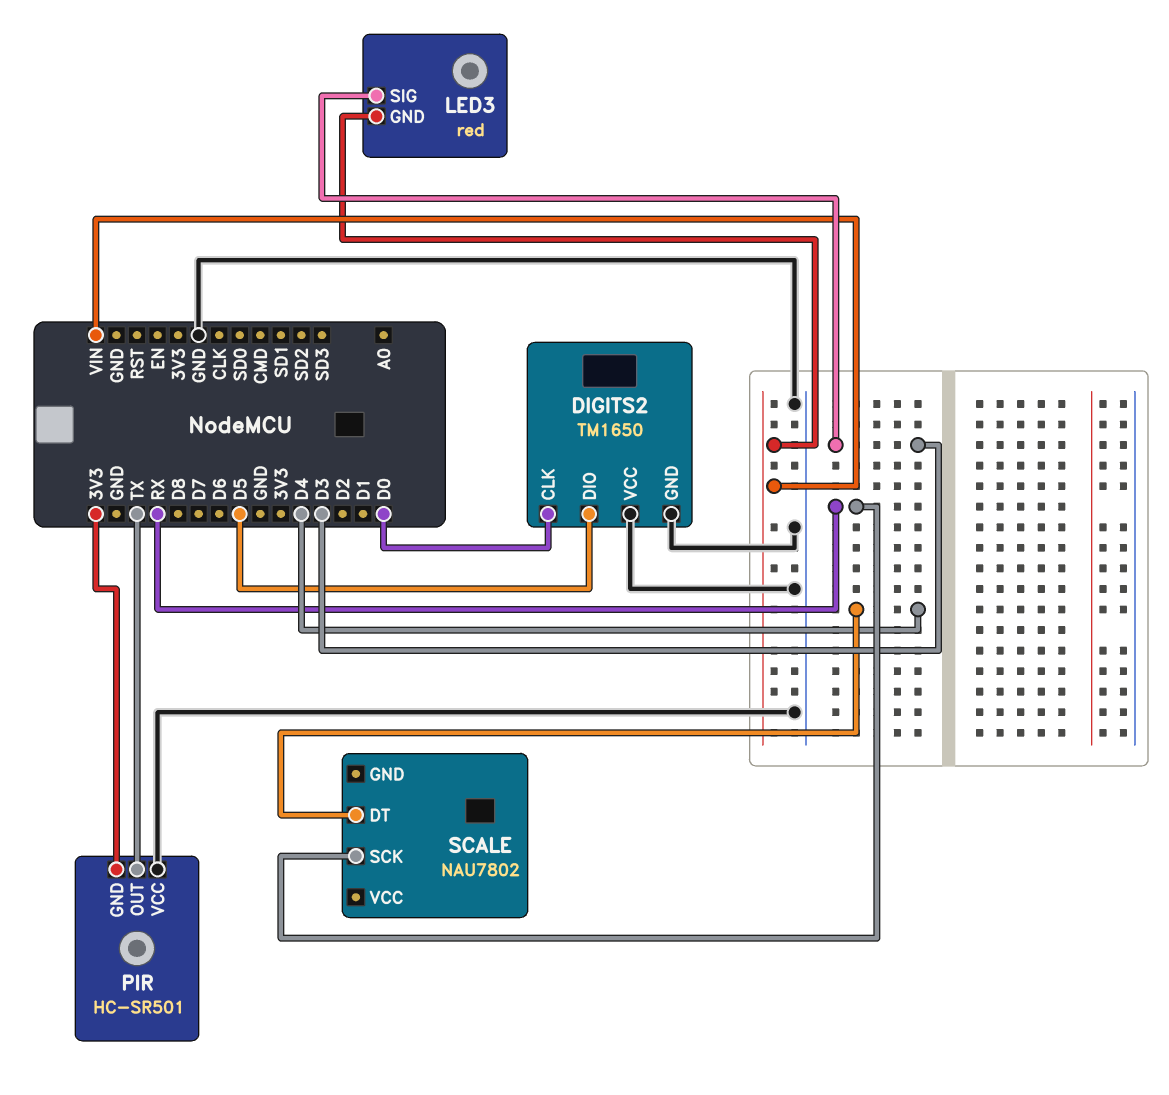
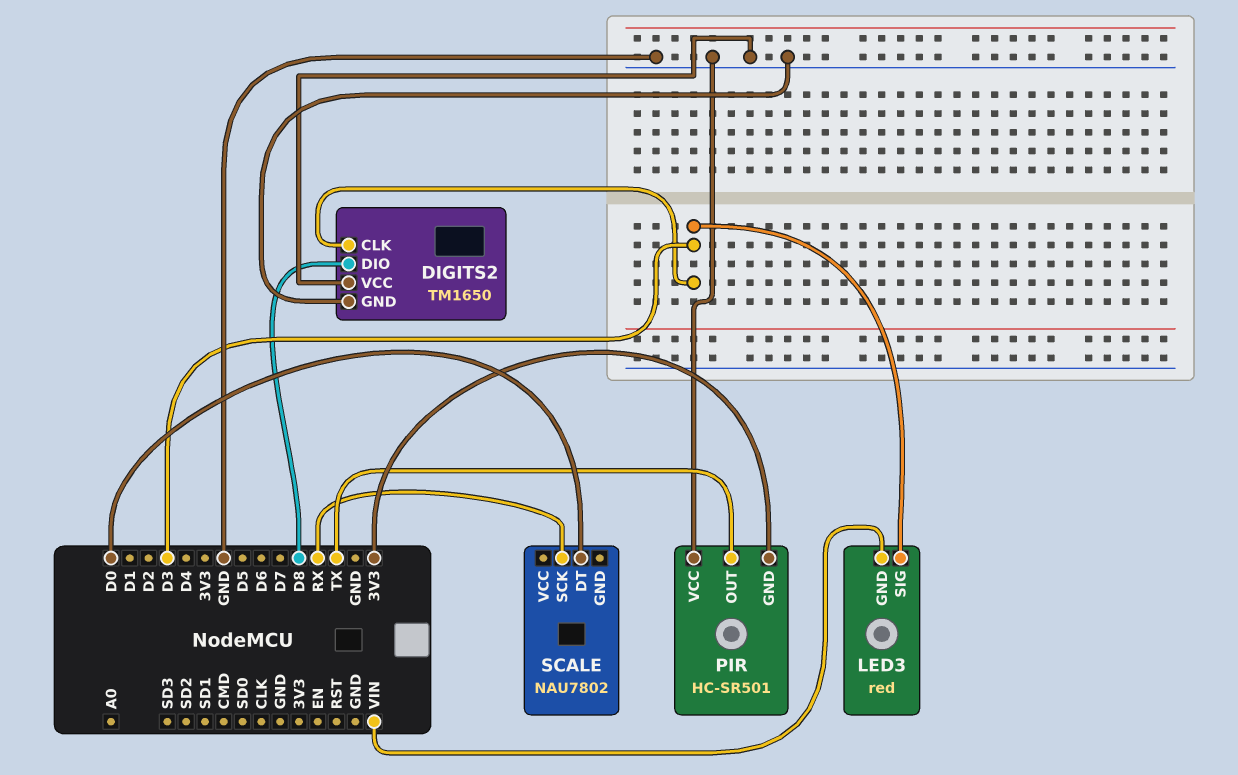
DIGITS2 pin CLK: D0 -> D3
DIGITS2 pin DIO: D5 -> D8
SCALE pin DT: D4 -> D0

